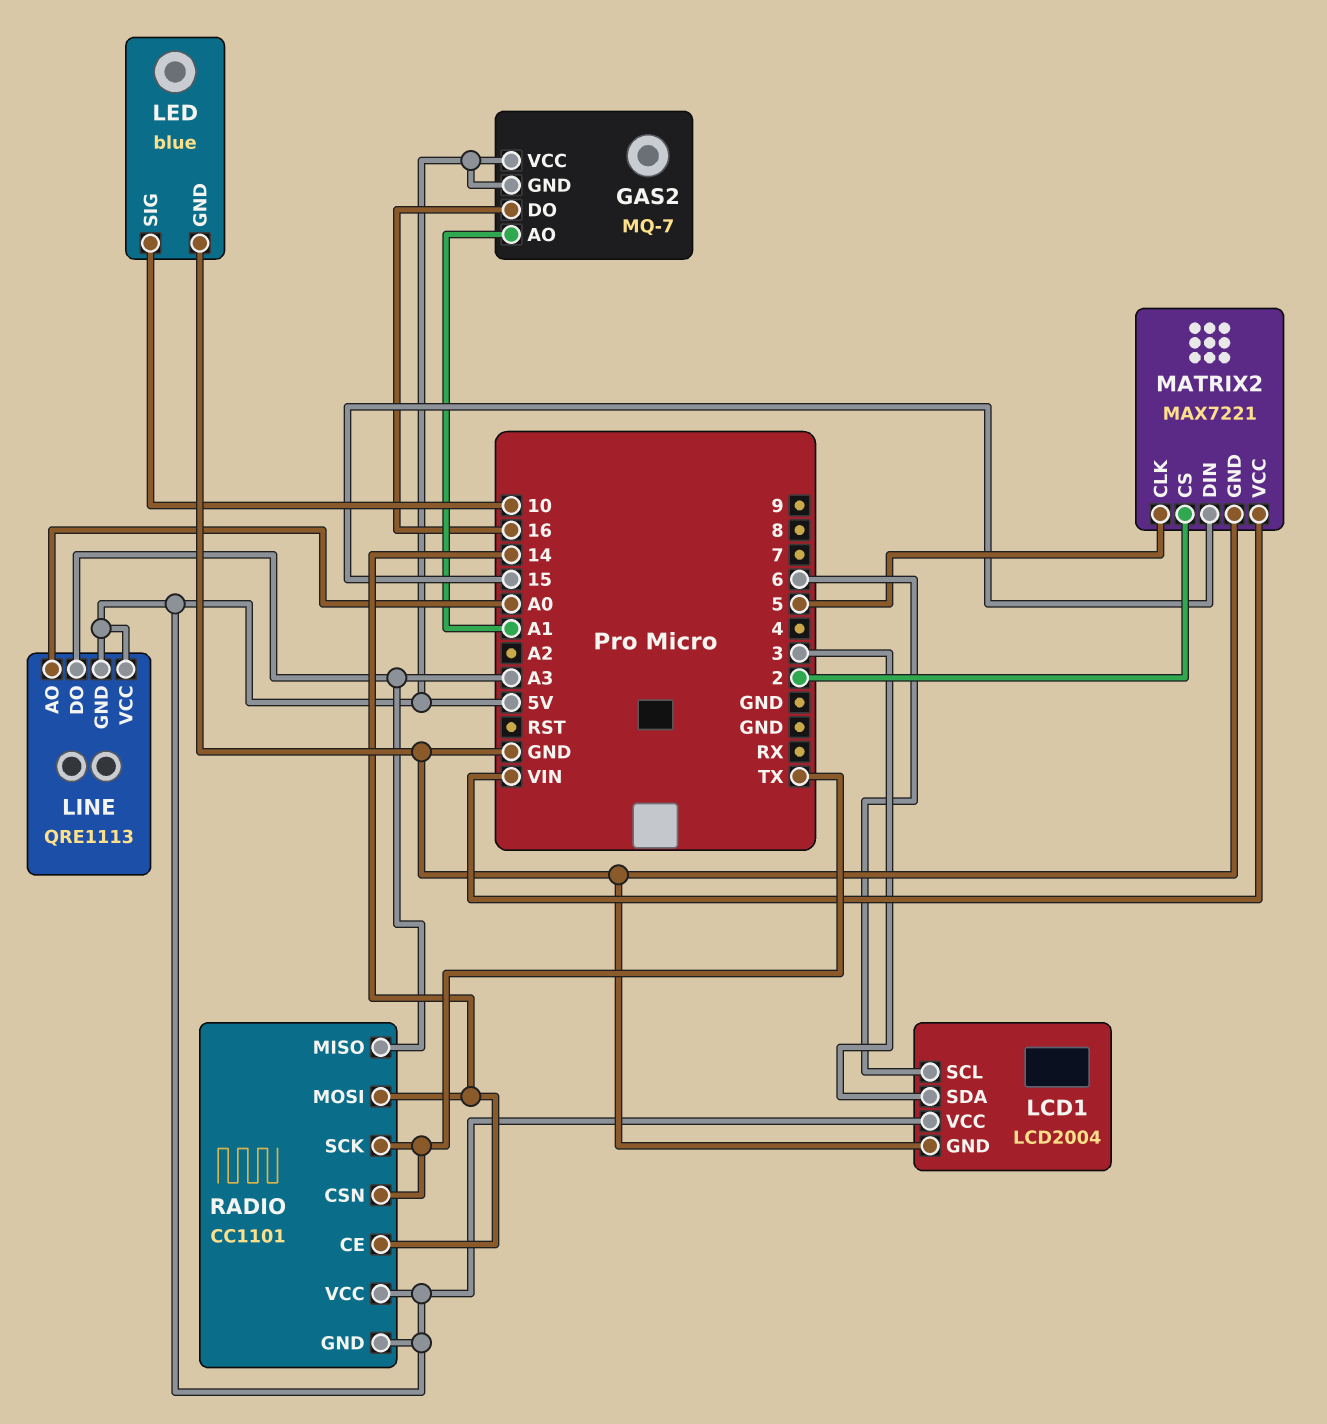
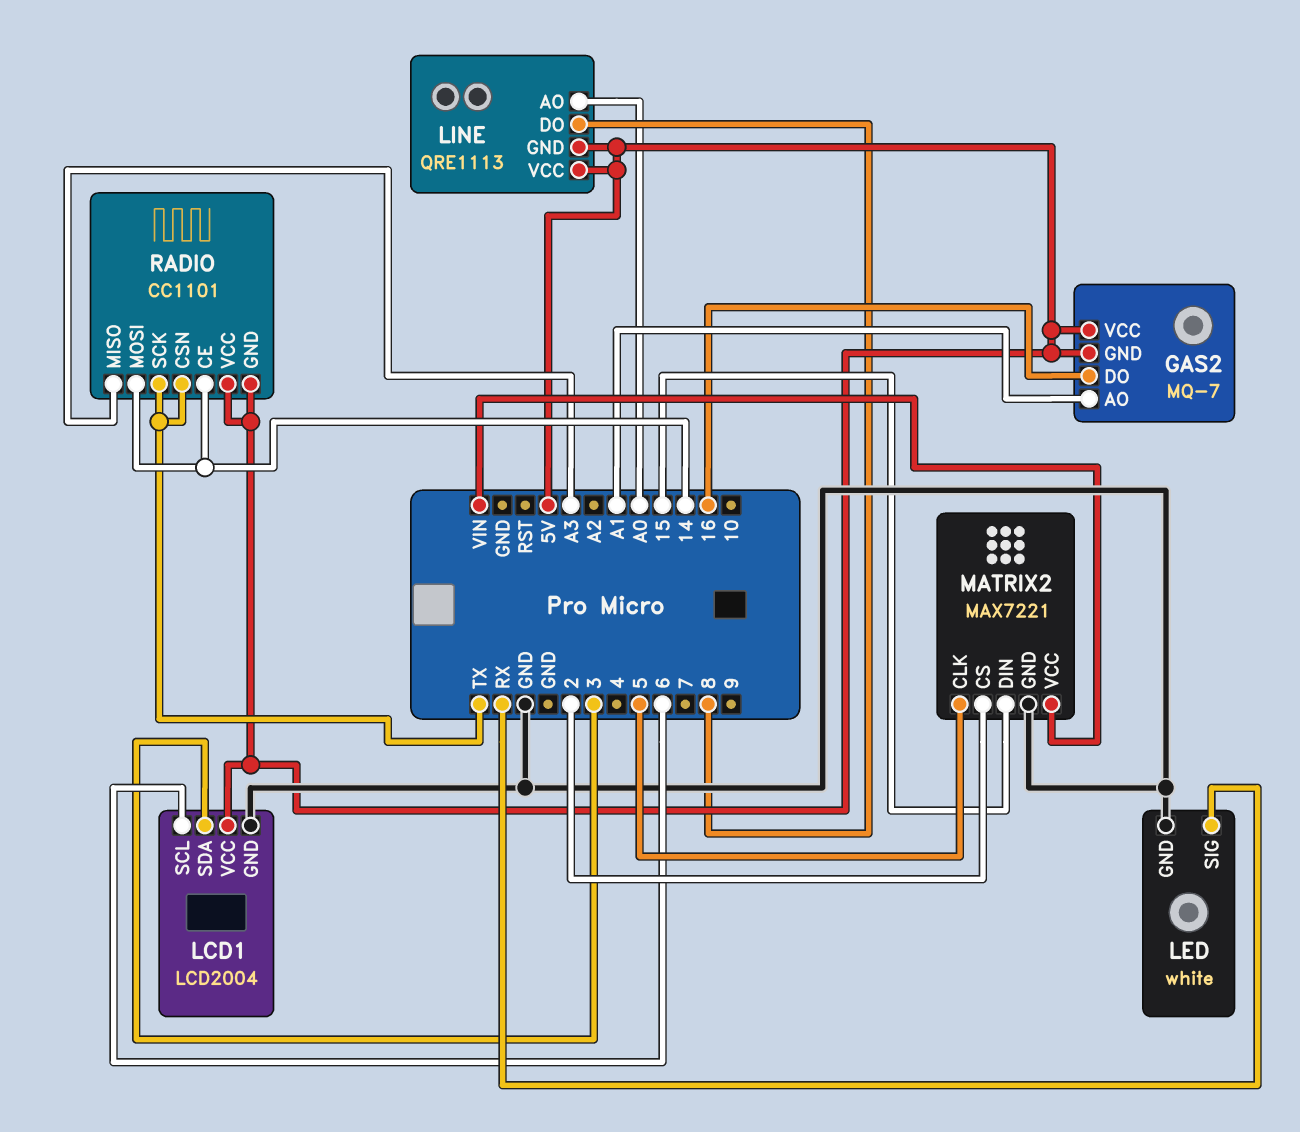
LED: blue -> white
LED pin SIG: 10 -> RX
LINE pin DO: A3 -> 8

